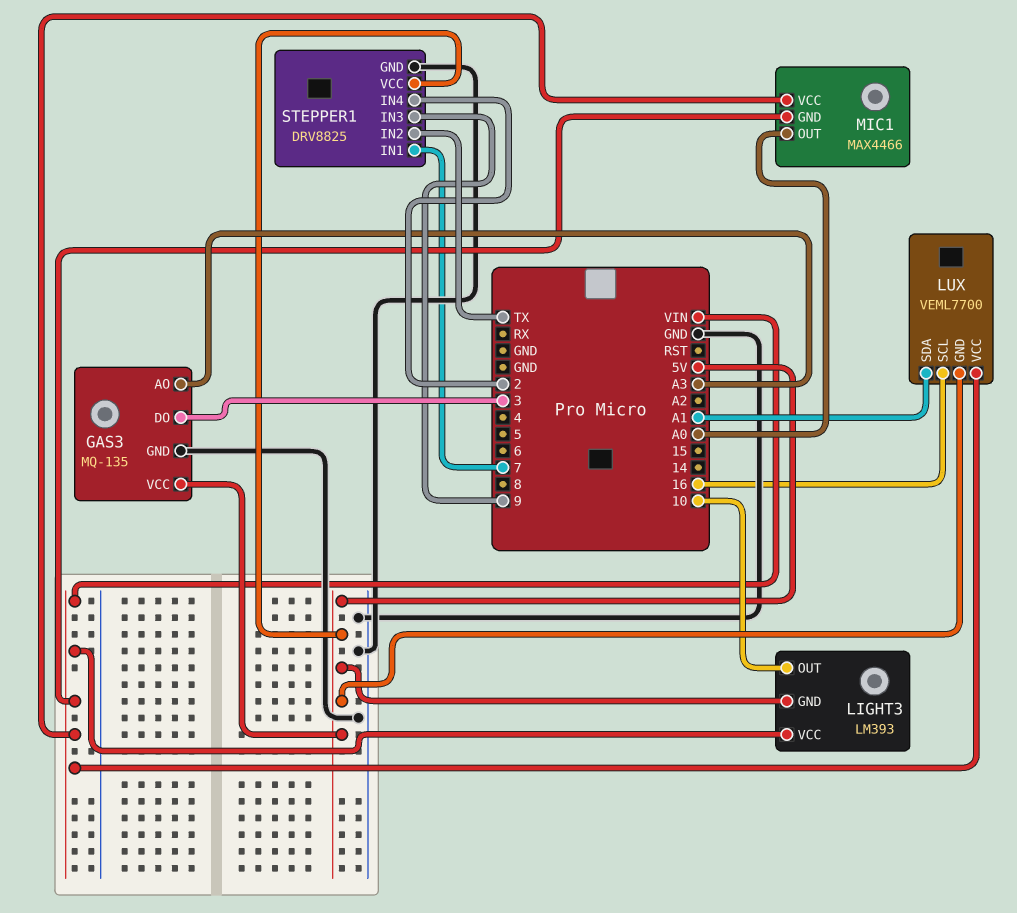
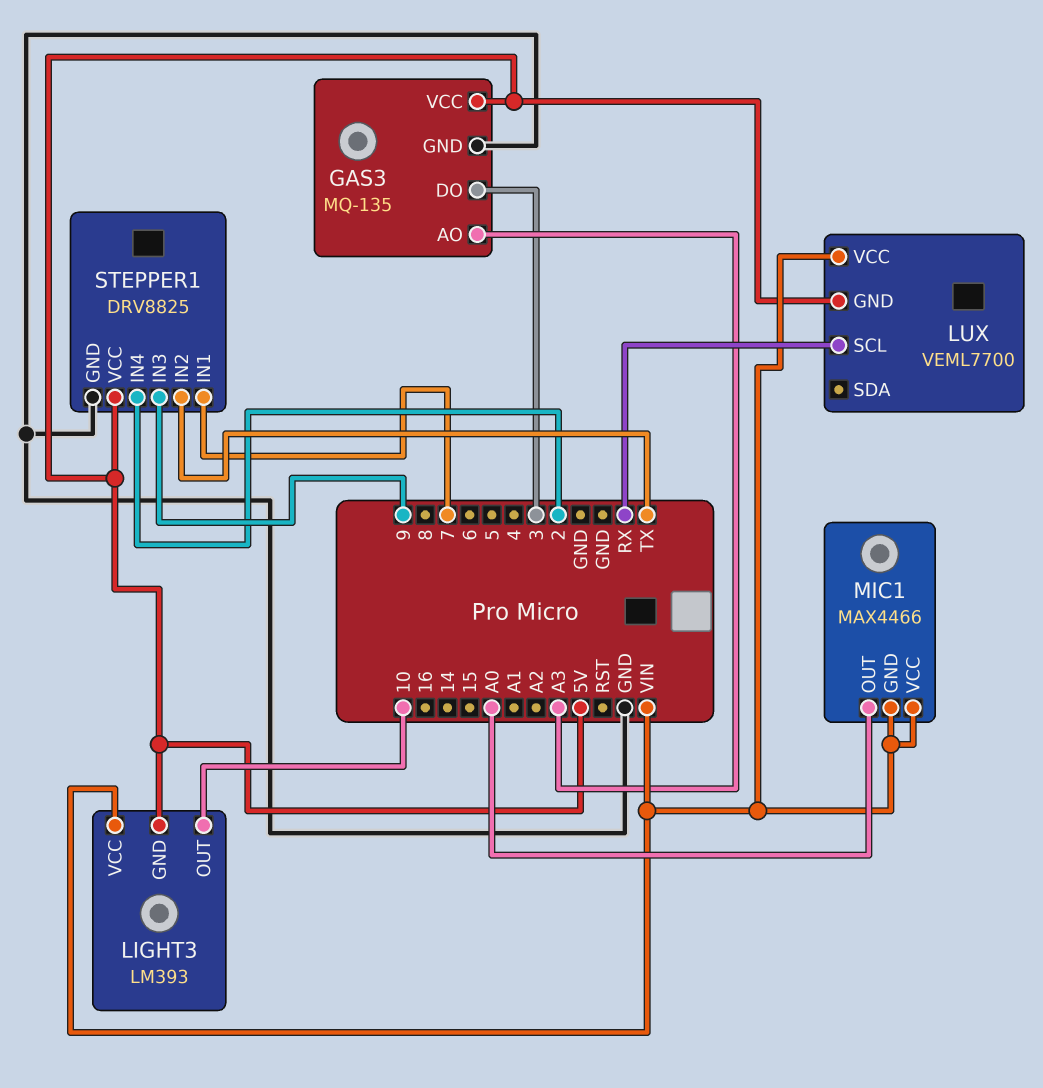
LUX pin SCL: 16 -> RX
LUX pin SDA: A1 -> none

